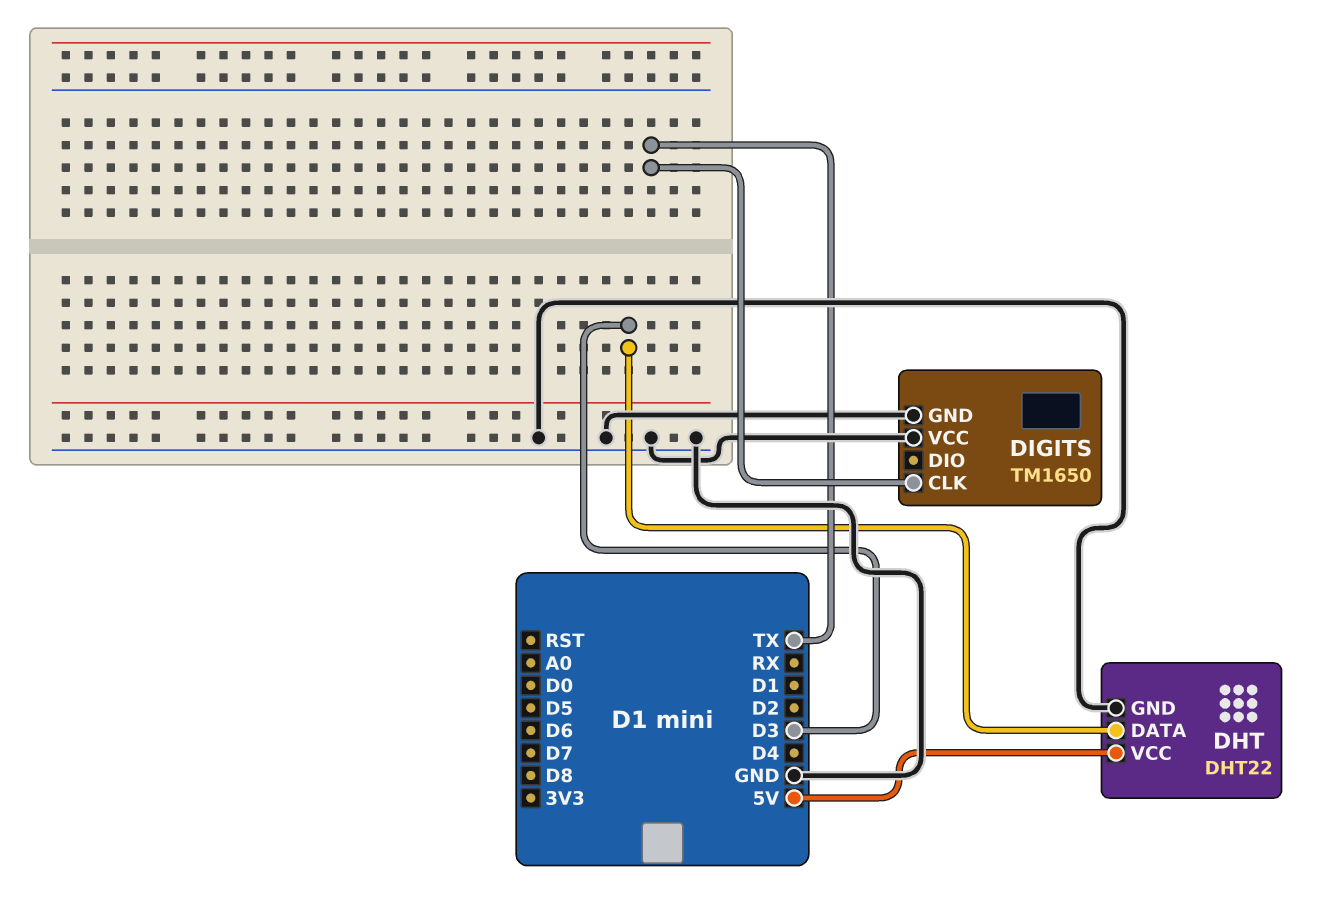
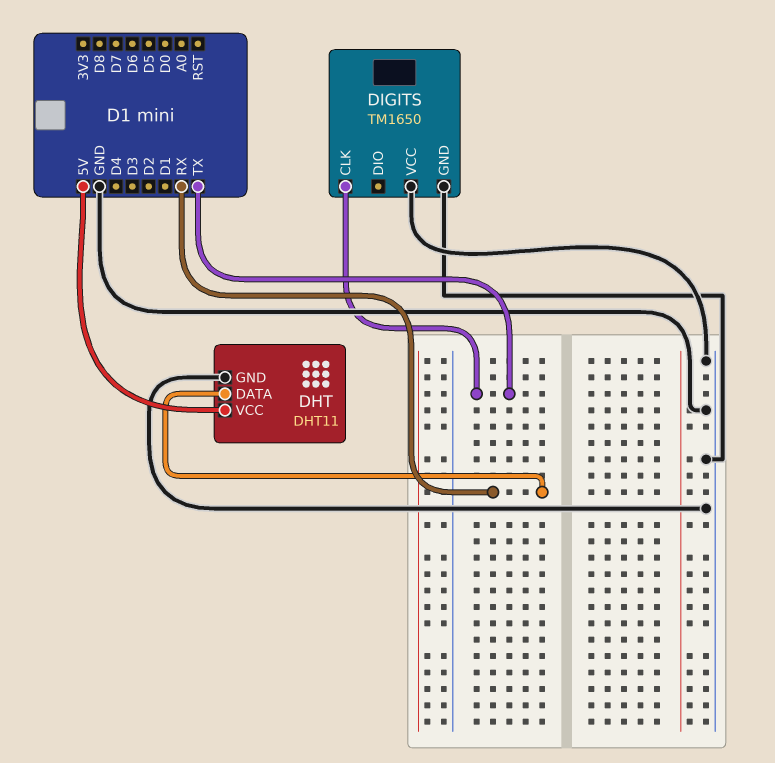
DHT: DHT22 -> DHT11
DHT pin DATA: D3 -> RX

